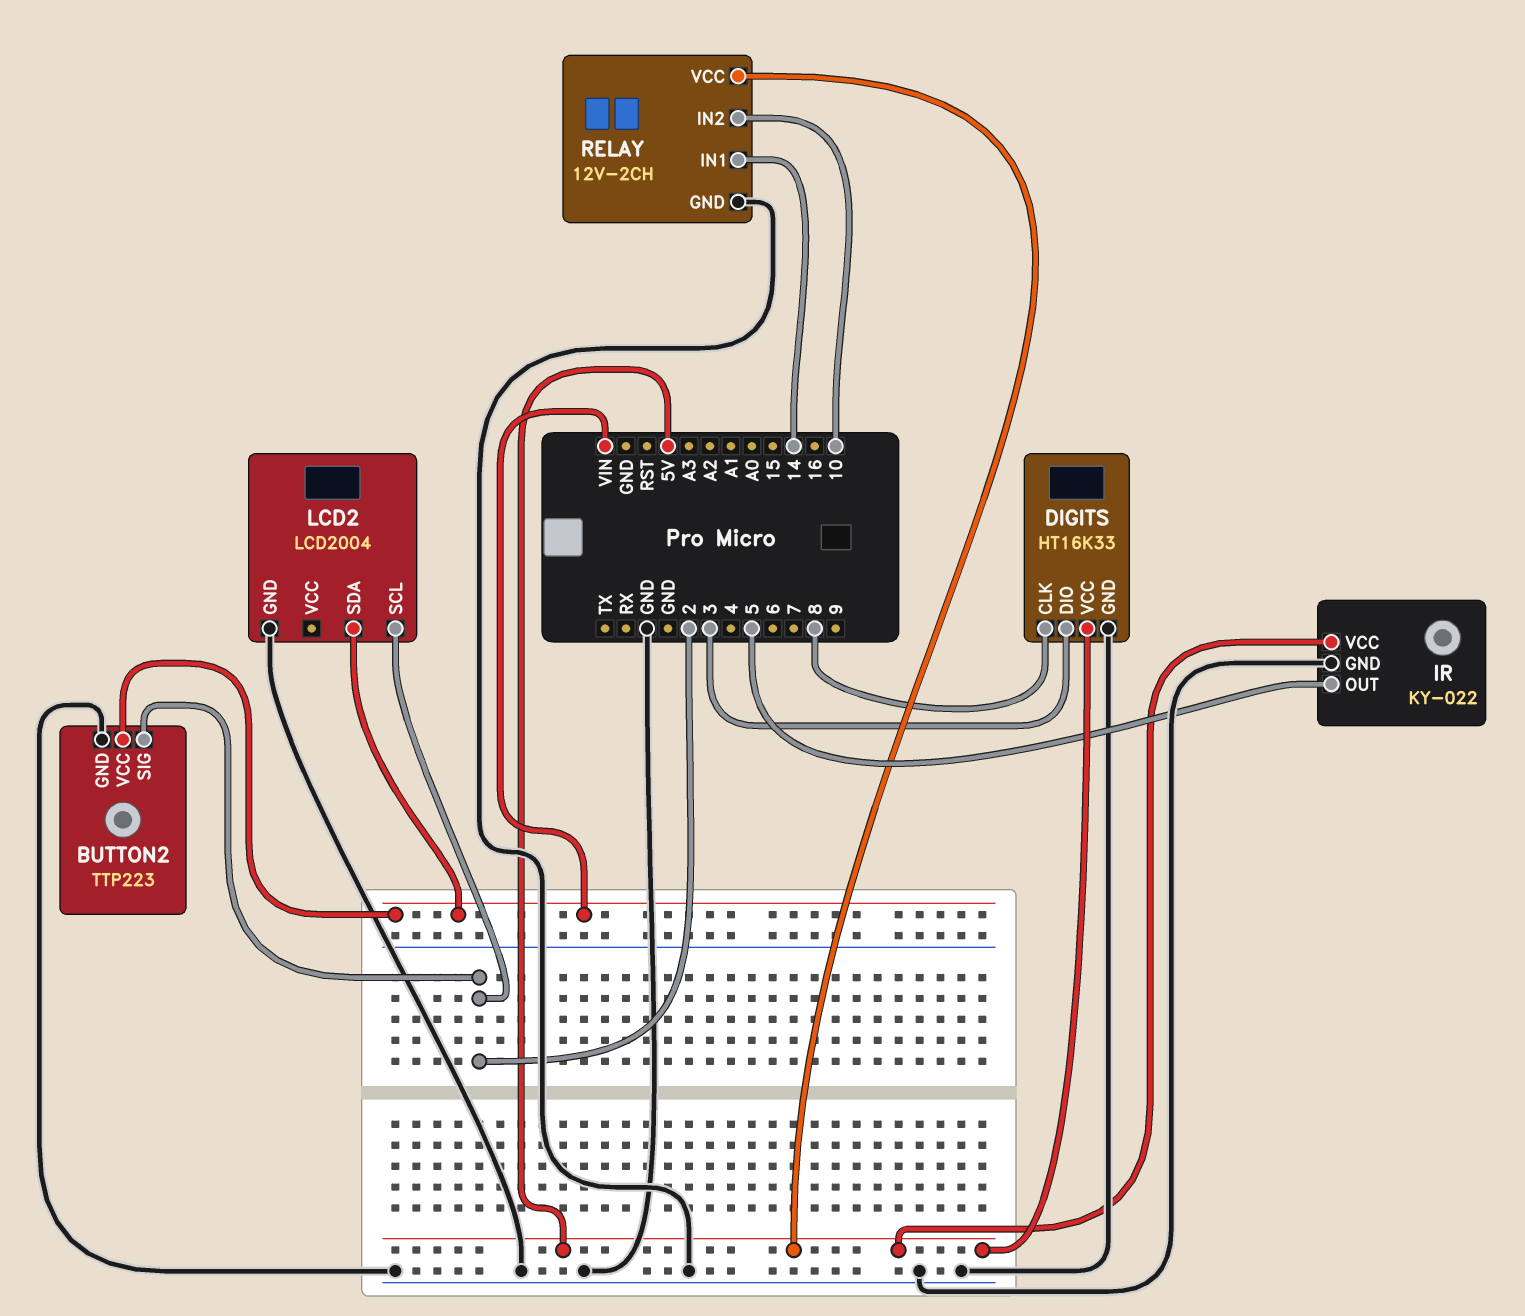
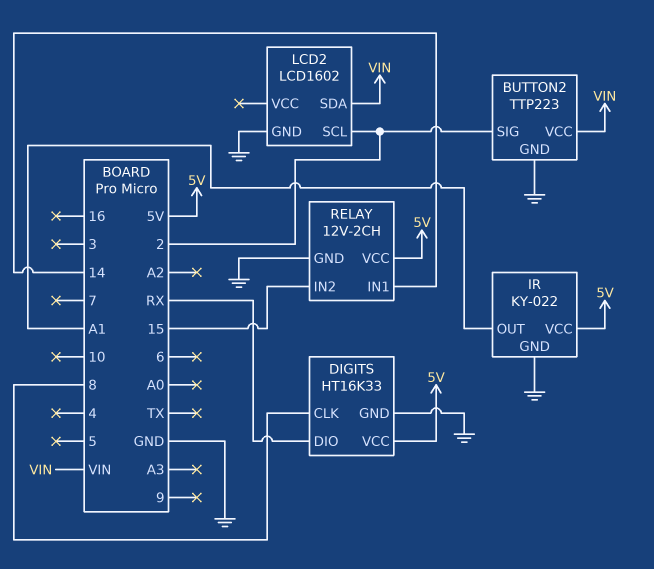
DIGITS pin DIO: 3 -> RX
IR pin OUT: 5 -> A1
LCD2: LCD2004 -> LCD1602
RELAY pin IN2: 10 -> 15

